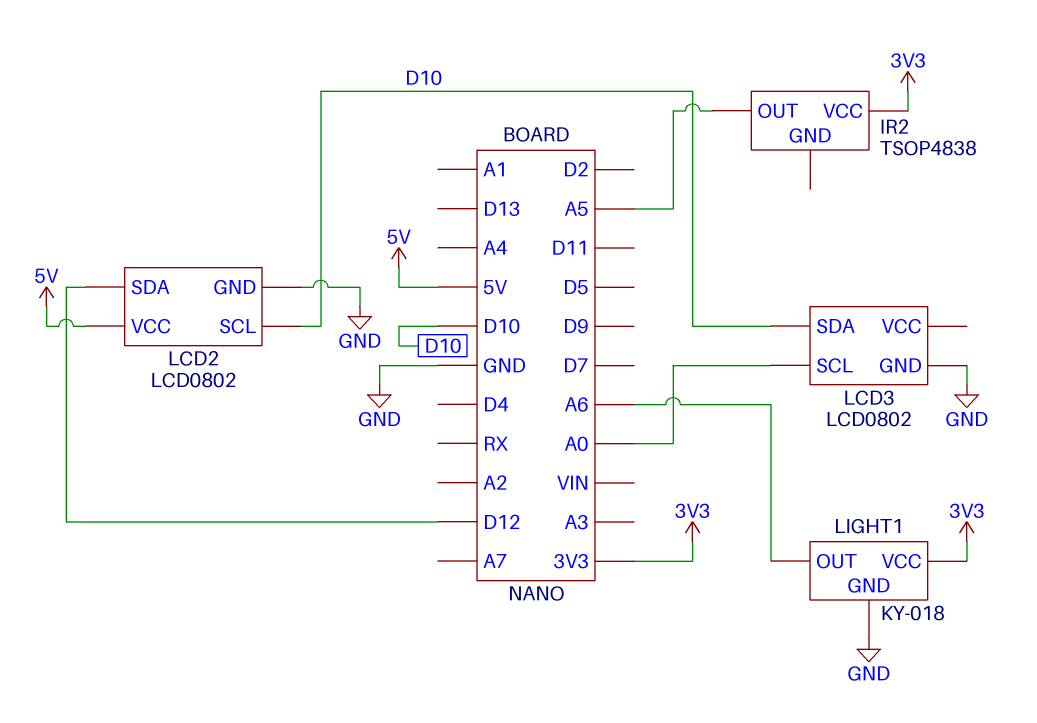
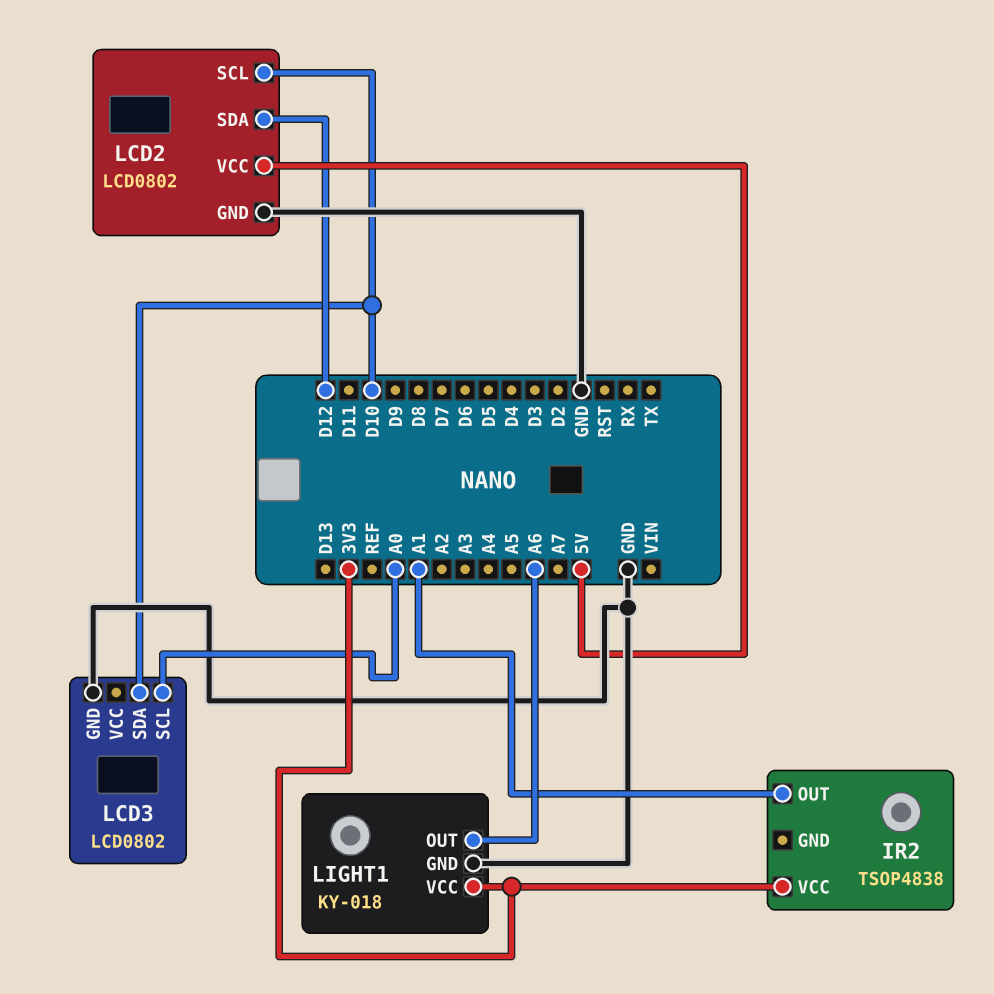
IR2 pin OUT: A5 -> A1

